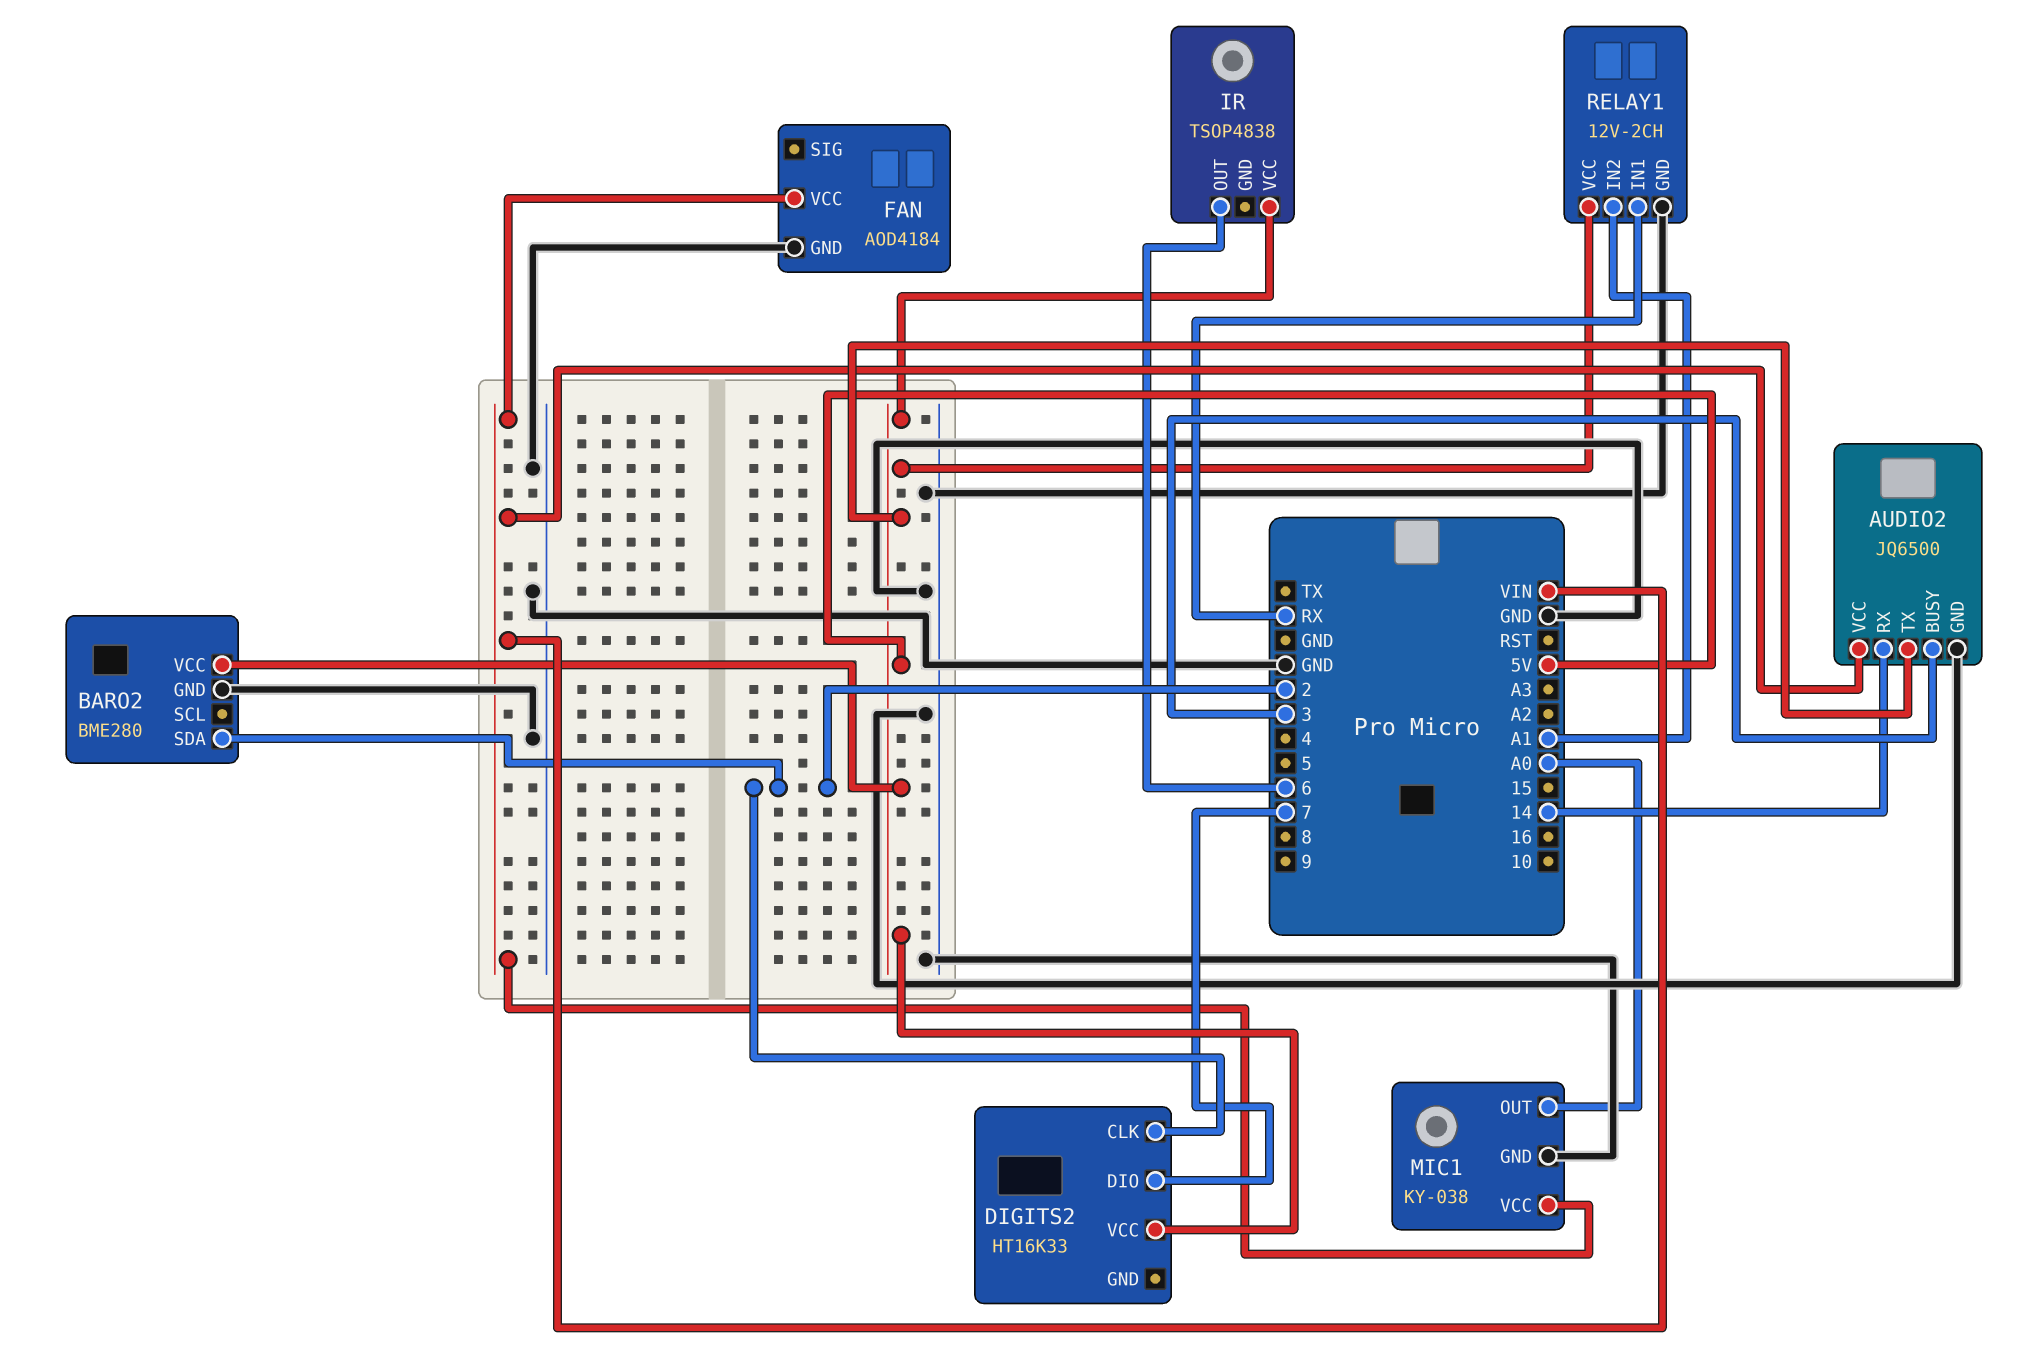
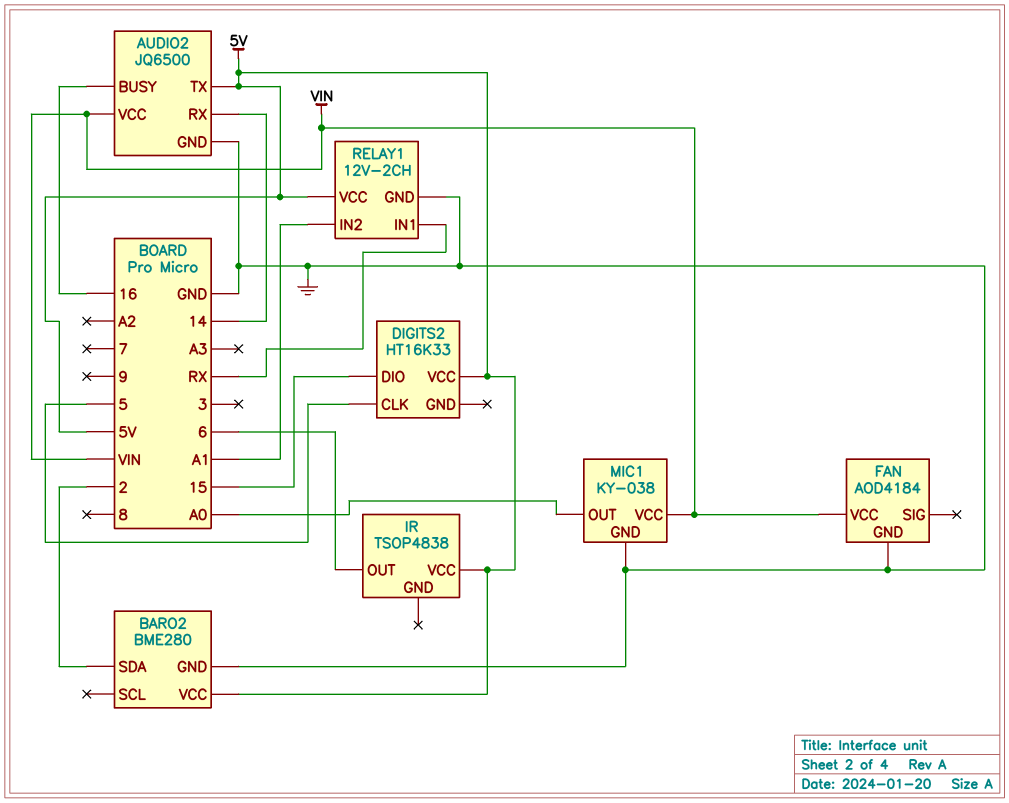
AUDIO2 pin BUSY: 3 -> 16
DIGITS2 pin CLK: 2 -> 5
DIGITS2 pin DIO: 7 -> 15

